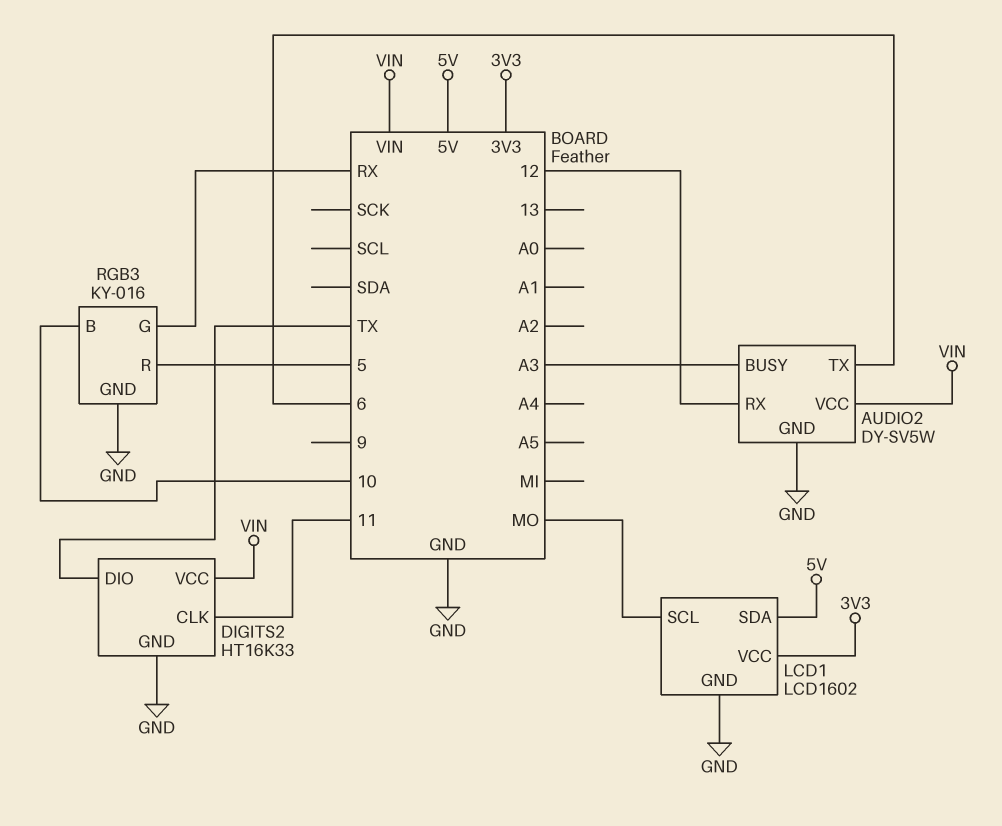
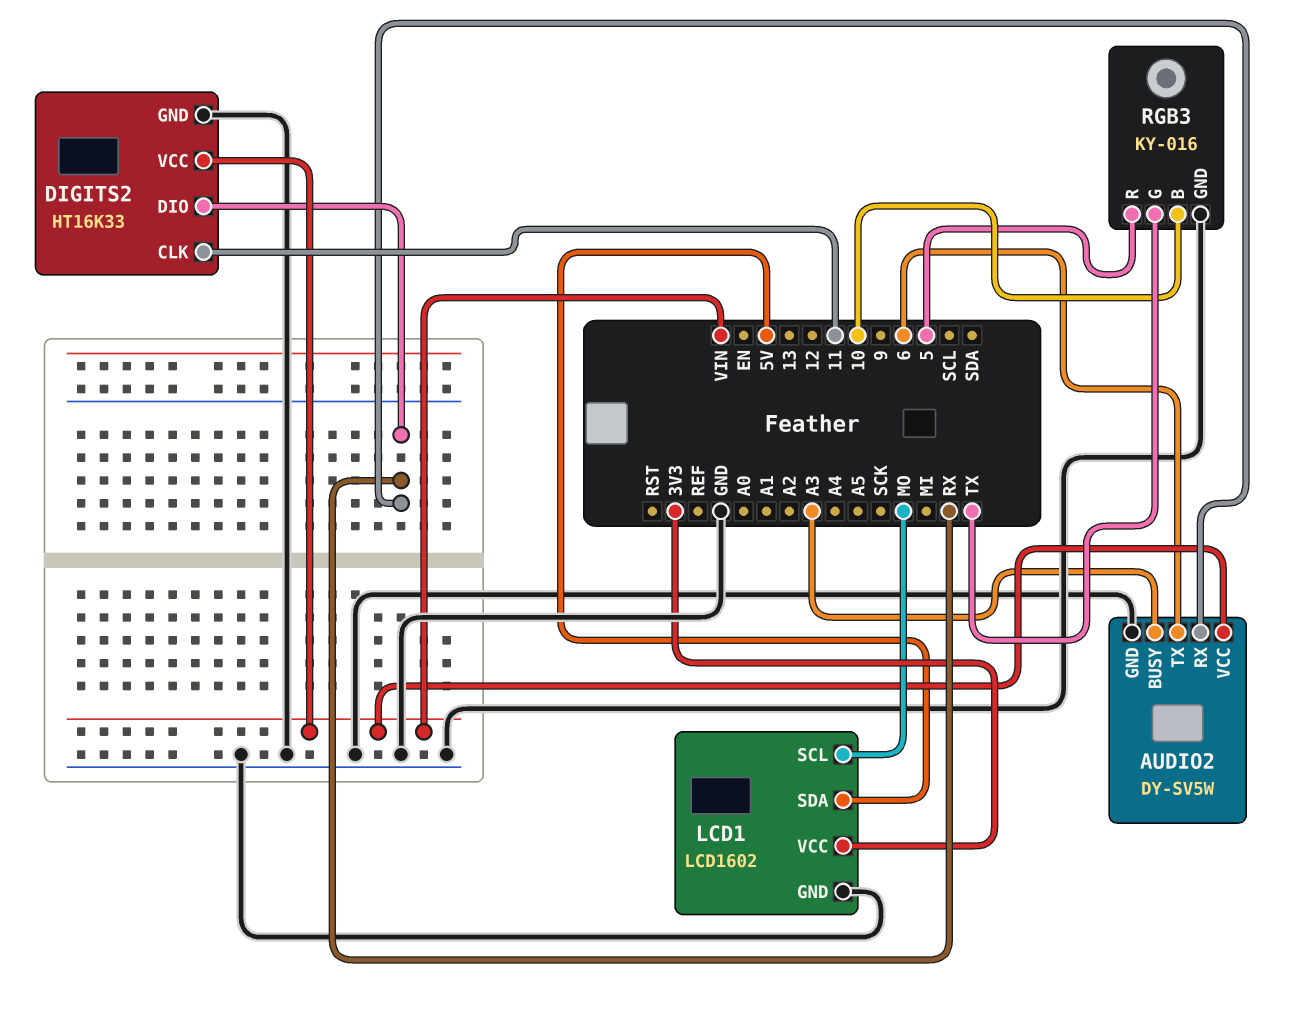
AUDIO2 pin RX: 12 -> RX
DIGITS2 pin DIO: TX -> RX
RGB3 pin G: RX -> TX

